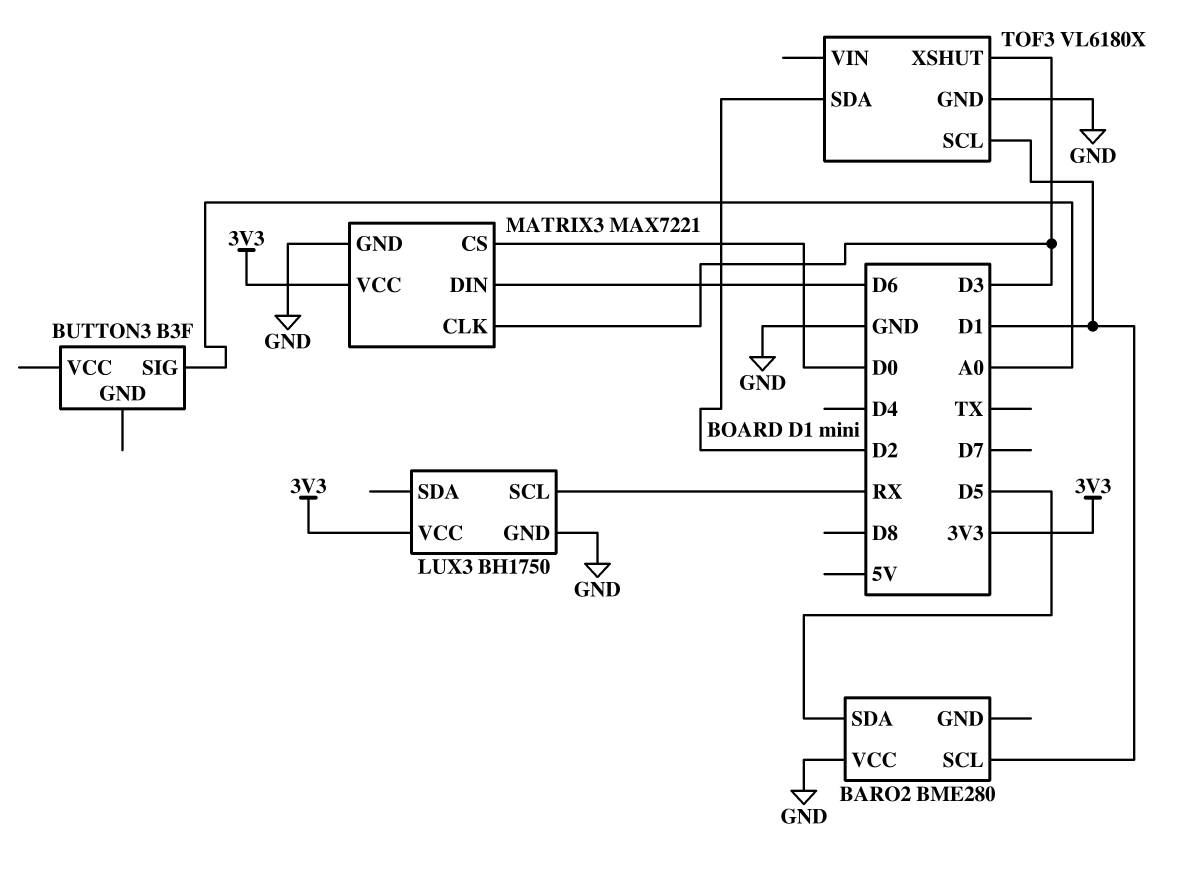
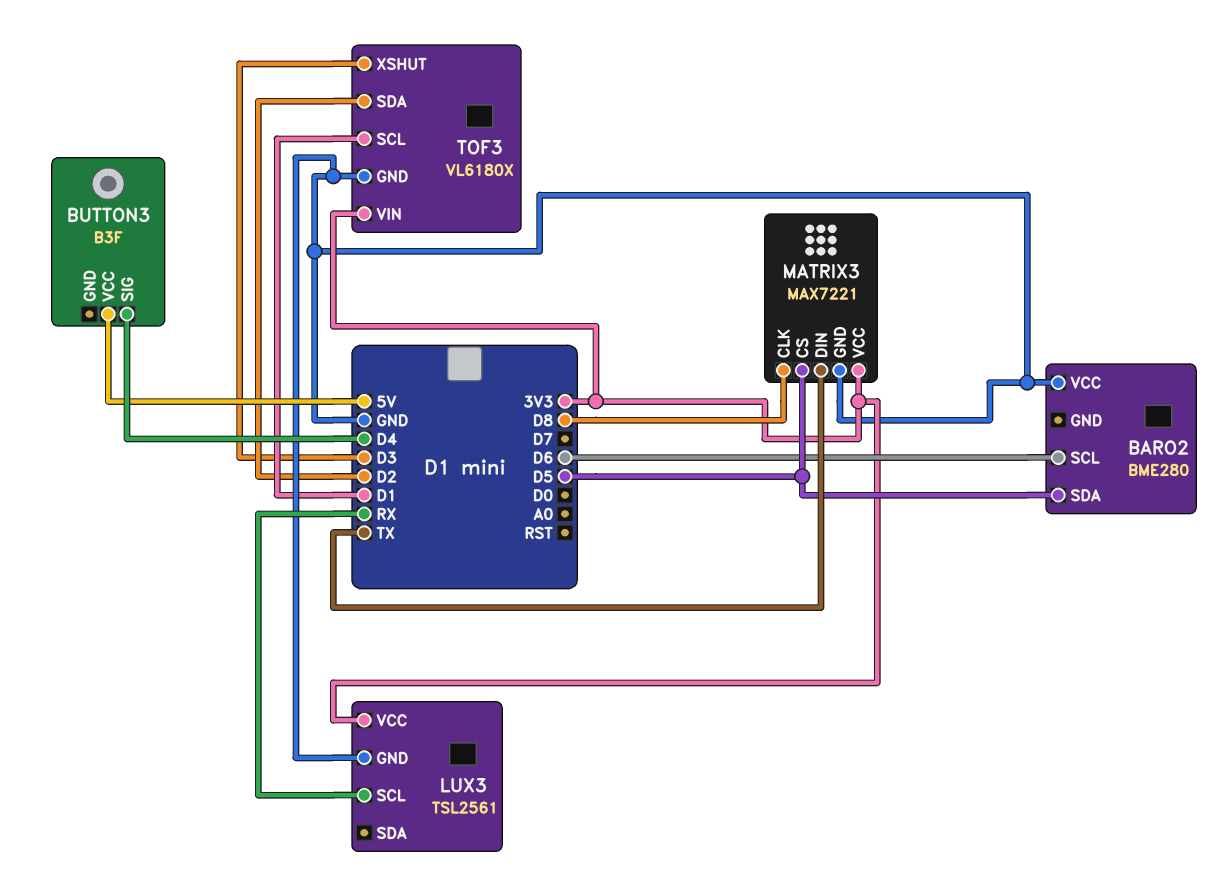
BARO2 pin SCL: D1 -> D6
BUTTON3 pin SIG: A0 -> D4
BUTTON3 pin VCC: none -> 5V
LUX3: BH1750 -> TSL2561
MATRIX3 pin CLK: D3 -> D8
MATRIX3 pin CS: D0 -> D5
MATRIX3 pin DIN: D6 -> TX
TOF3 pin VIN: none -> 3V3

